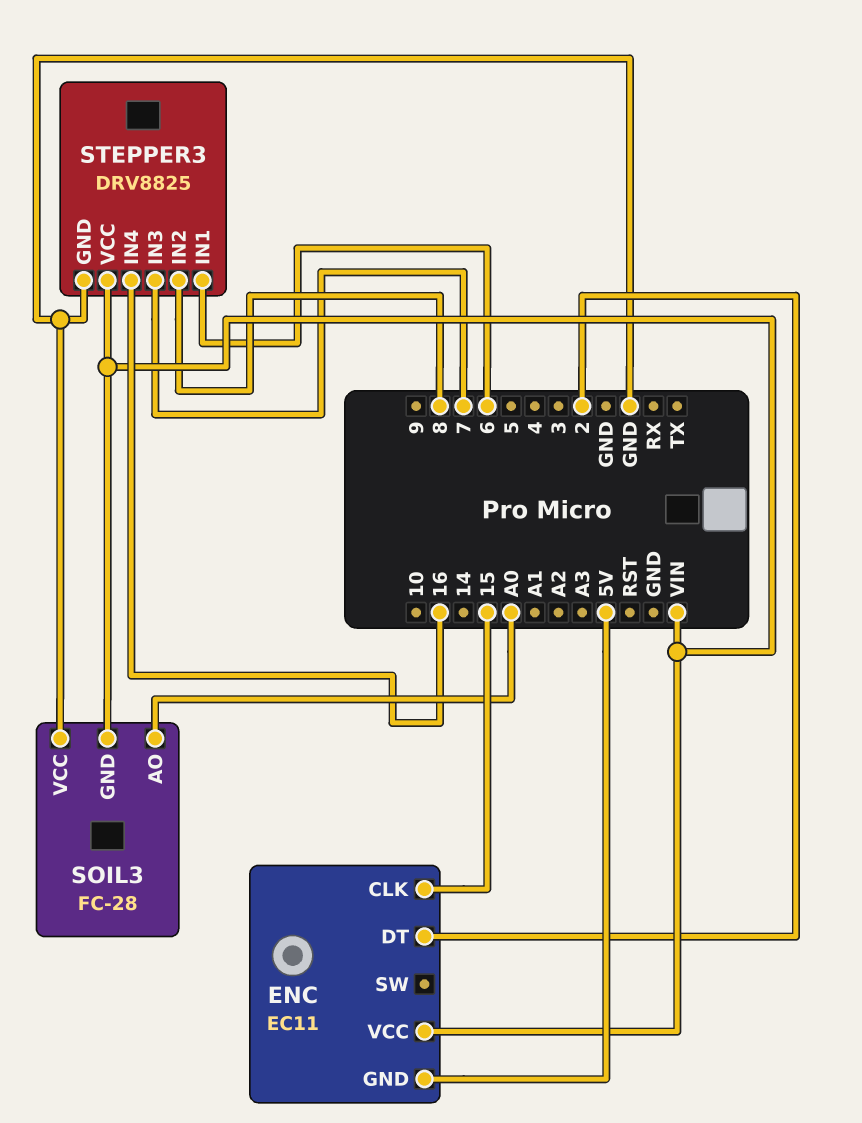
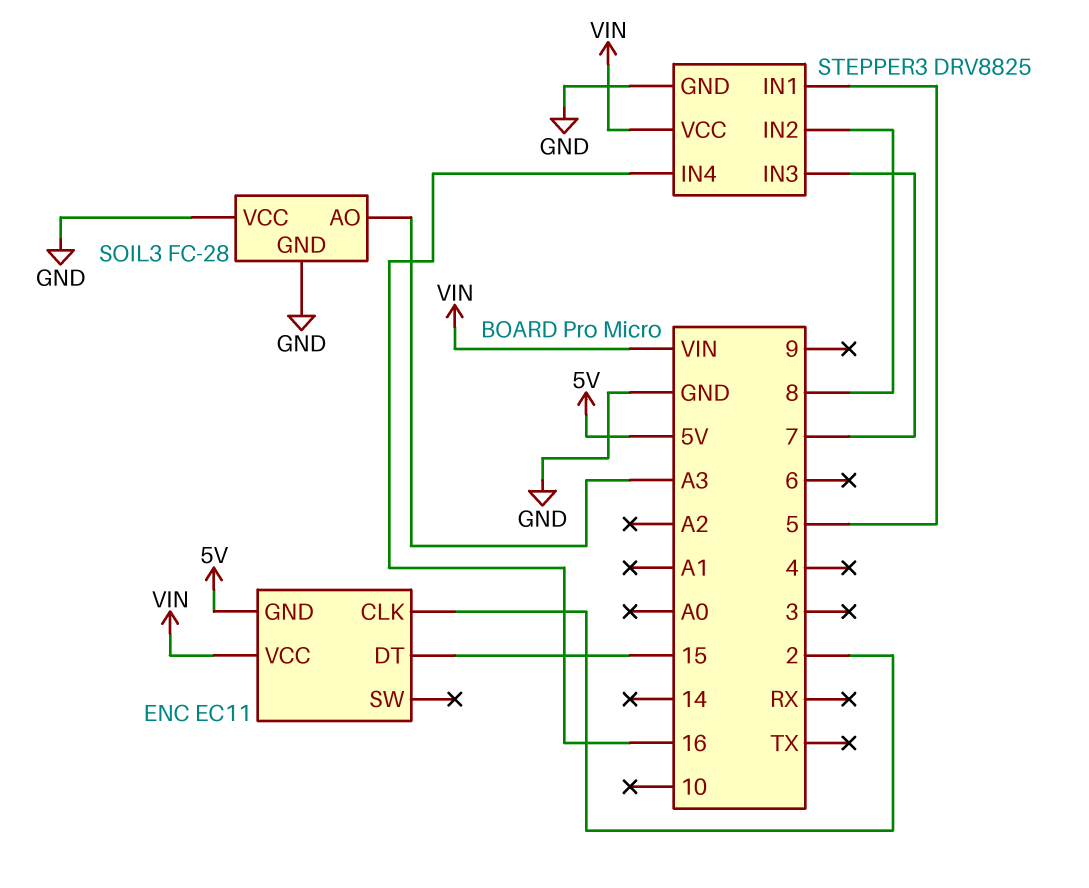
ENC pin CLK: 15 -> 2
ENC pin DT: 2 -> 15
SOIL3 pin AO: A0 -> A3
SOIL3 pin GND: VIN -> GND
STEPPER3 pin IN1: 6 -> 5

